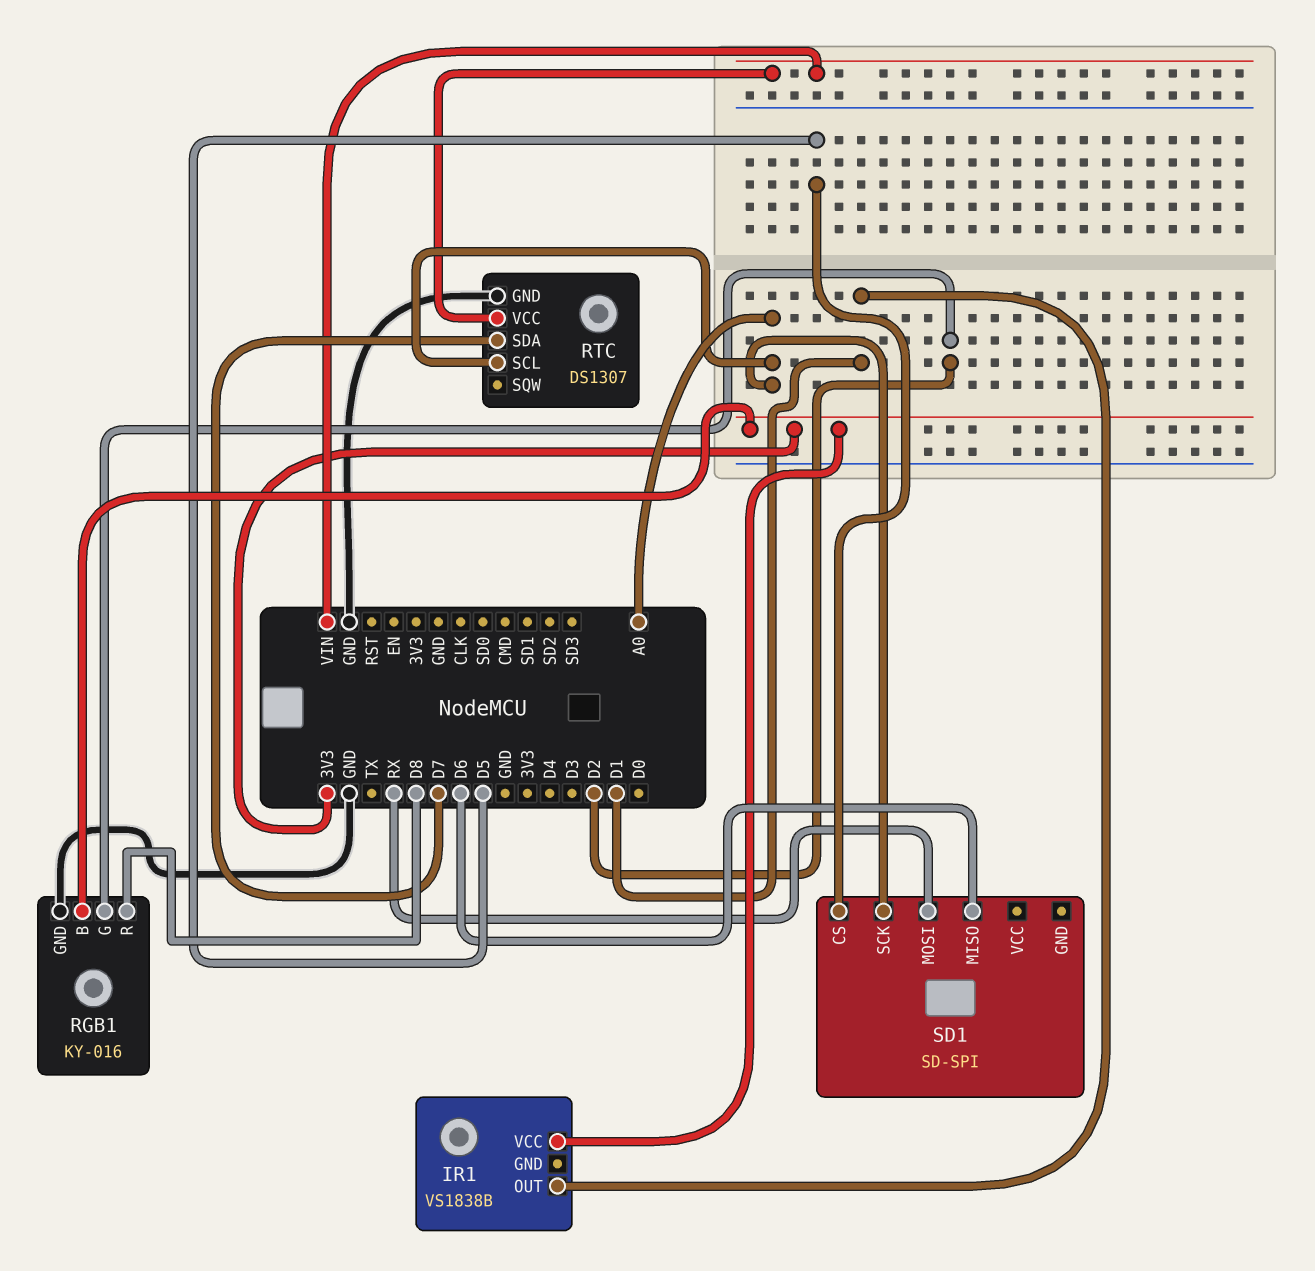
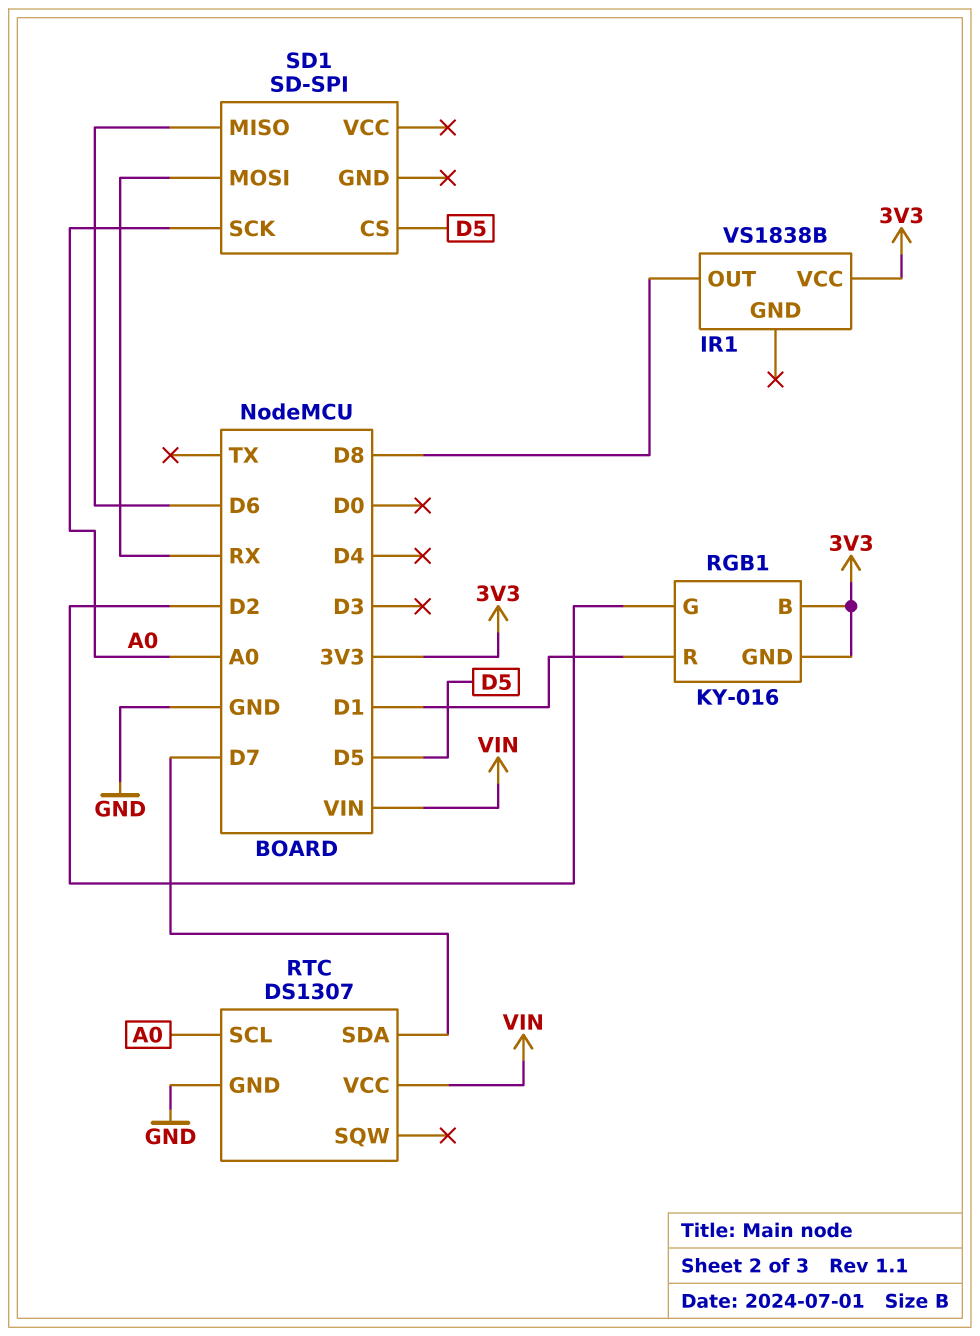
IR1 pin OUT: D1 -> D8
RGB1 pin GND: GND -> 3V3
RGB1 pin R: D8 -> D1

